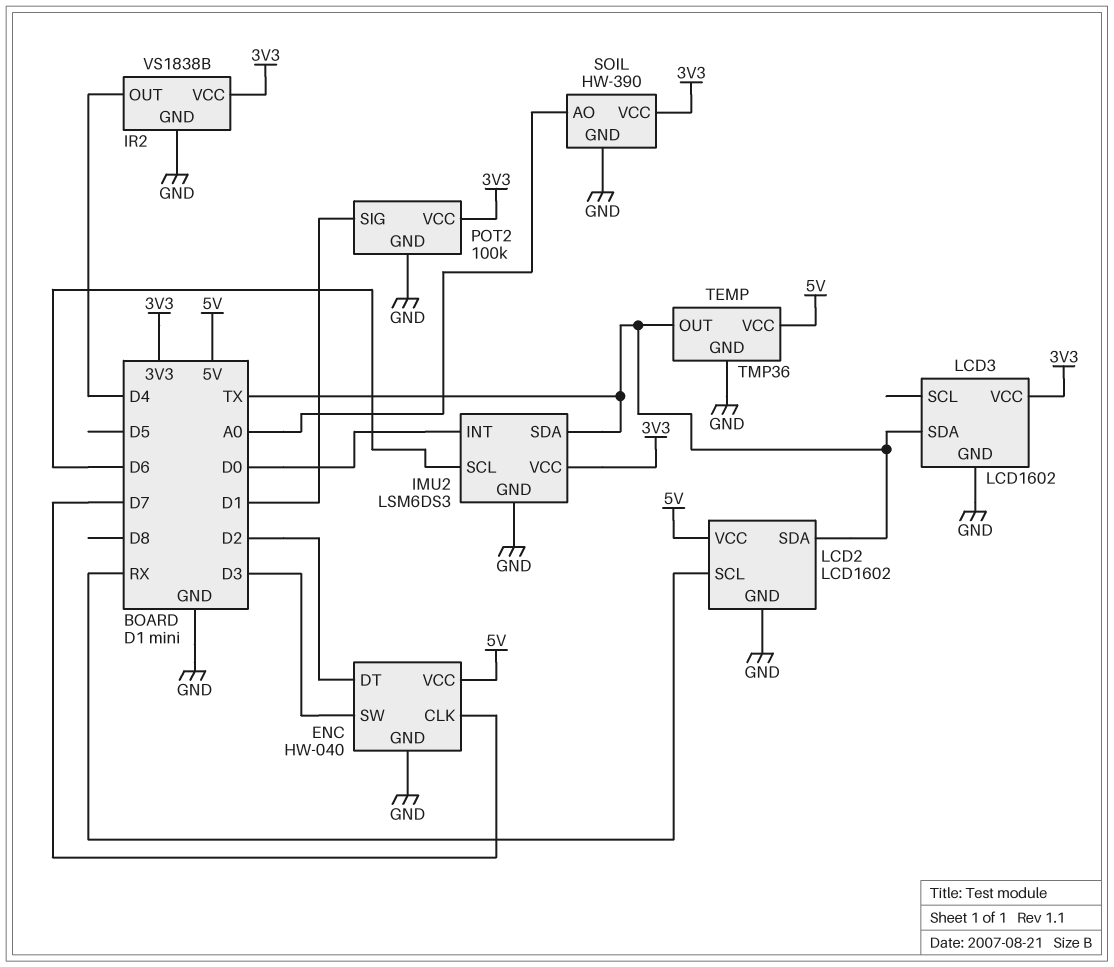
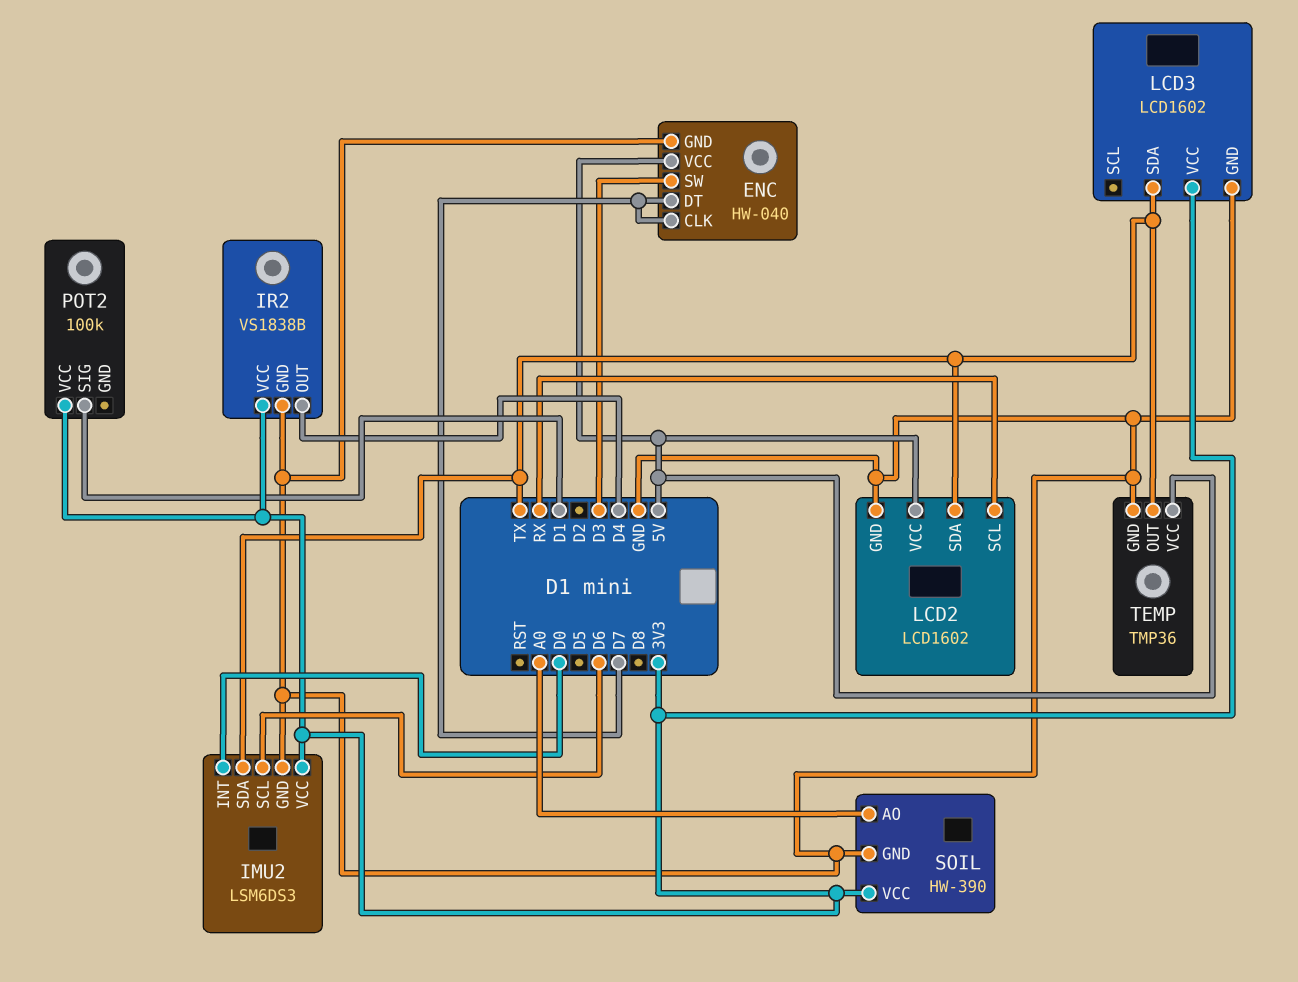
ENC pin DT: D2 -> D7
POT2 pin GND: GND -> none

